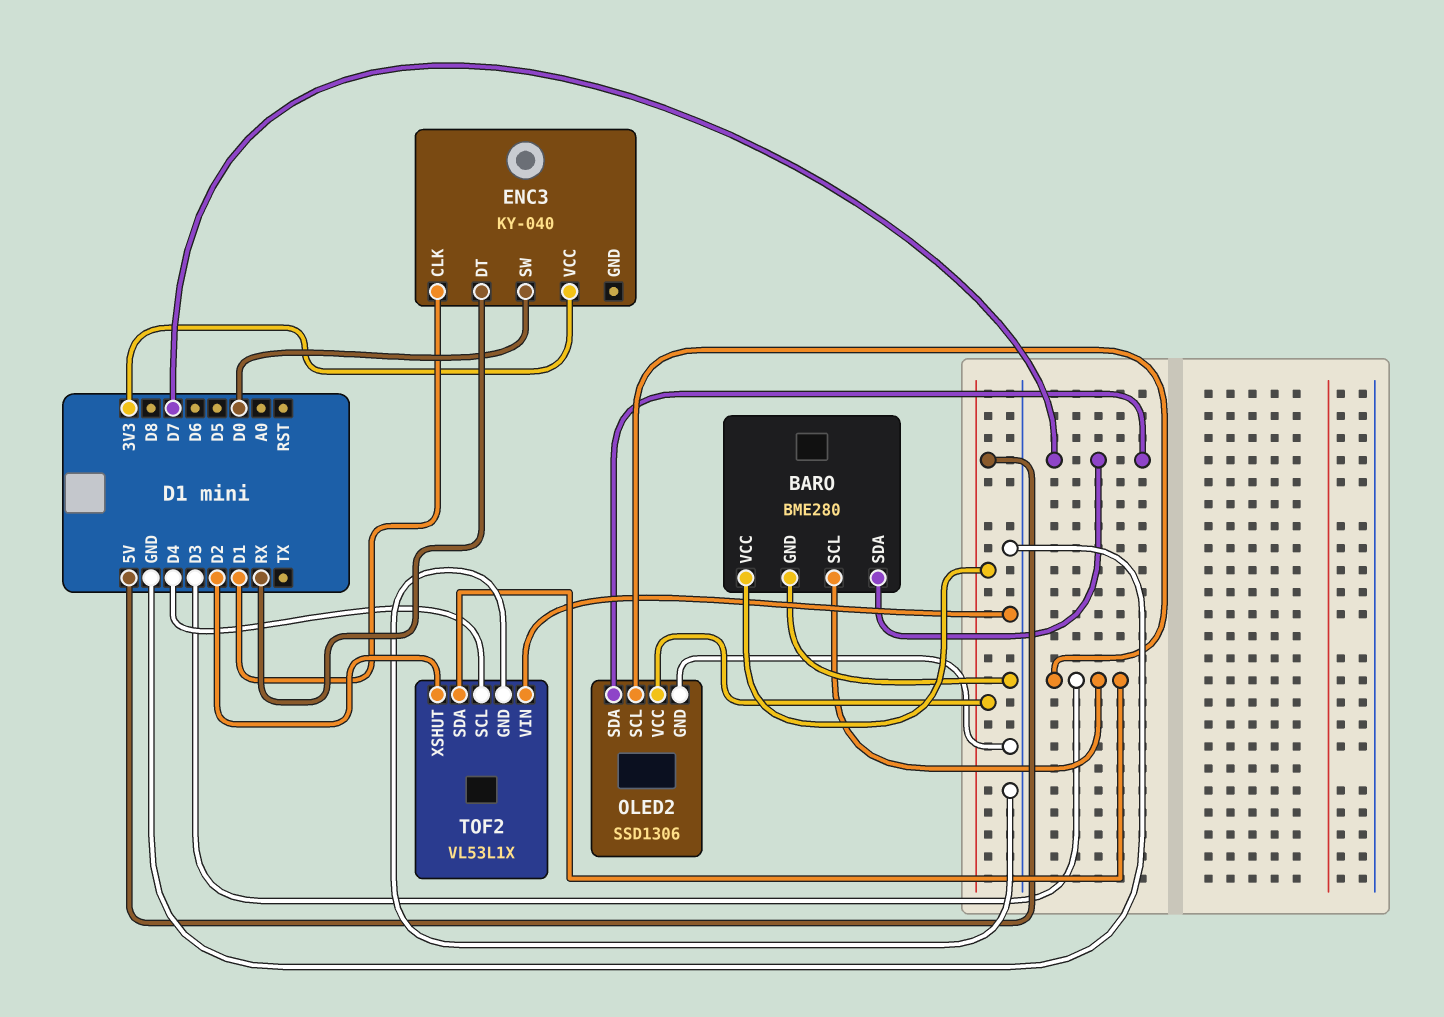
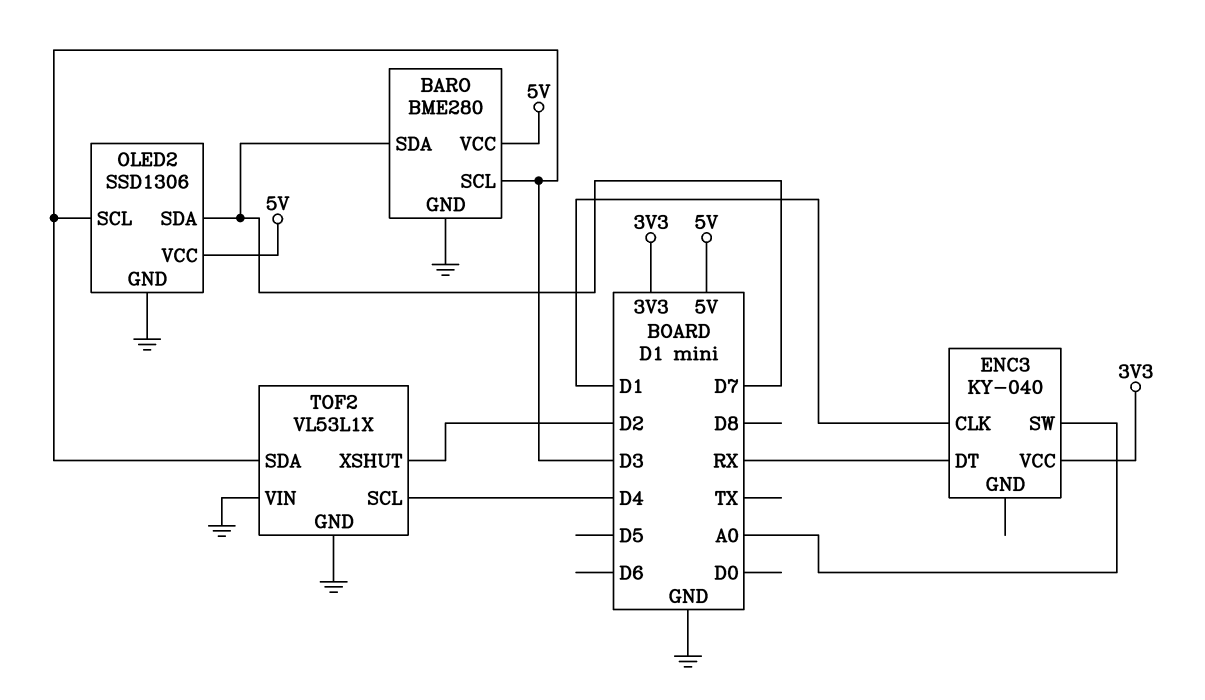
ENC3 pin SW: D0 -> A0

